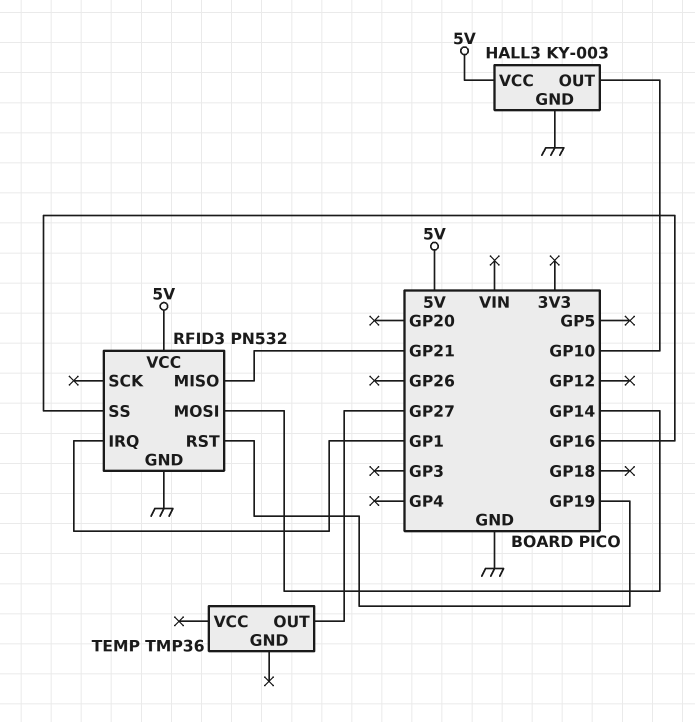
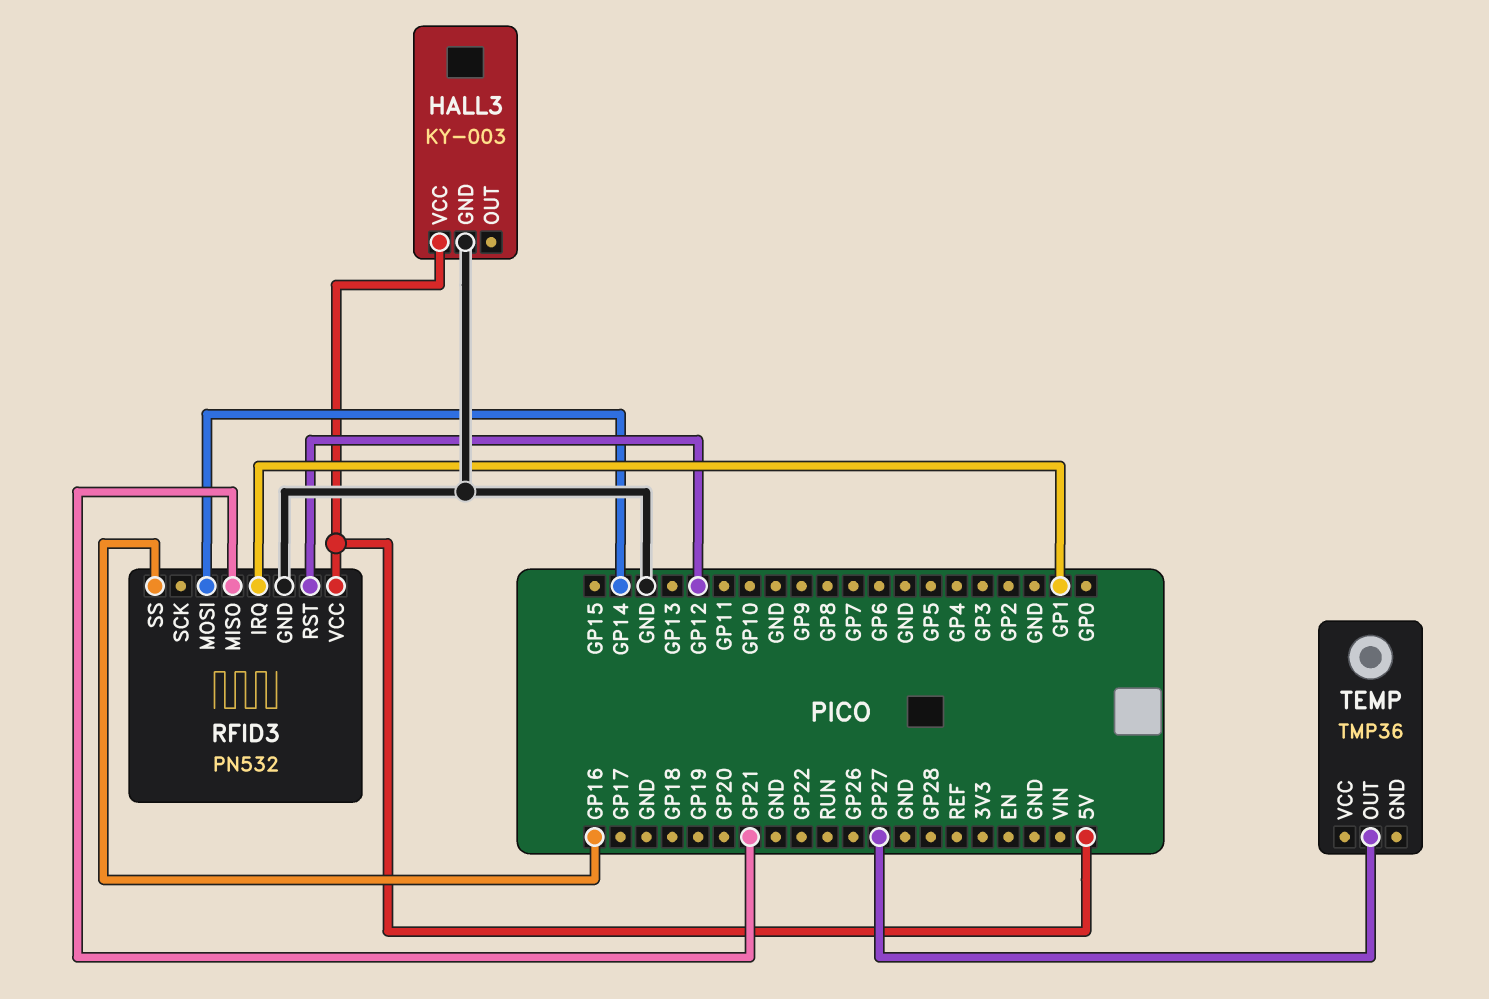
HALL3 pin OUT: GP10 -> none
RFID3 pin RST: GP19 -> GP12

